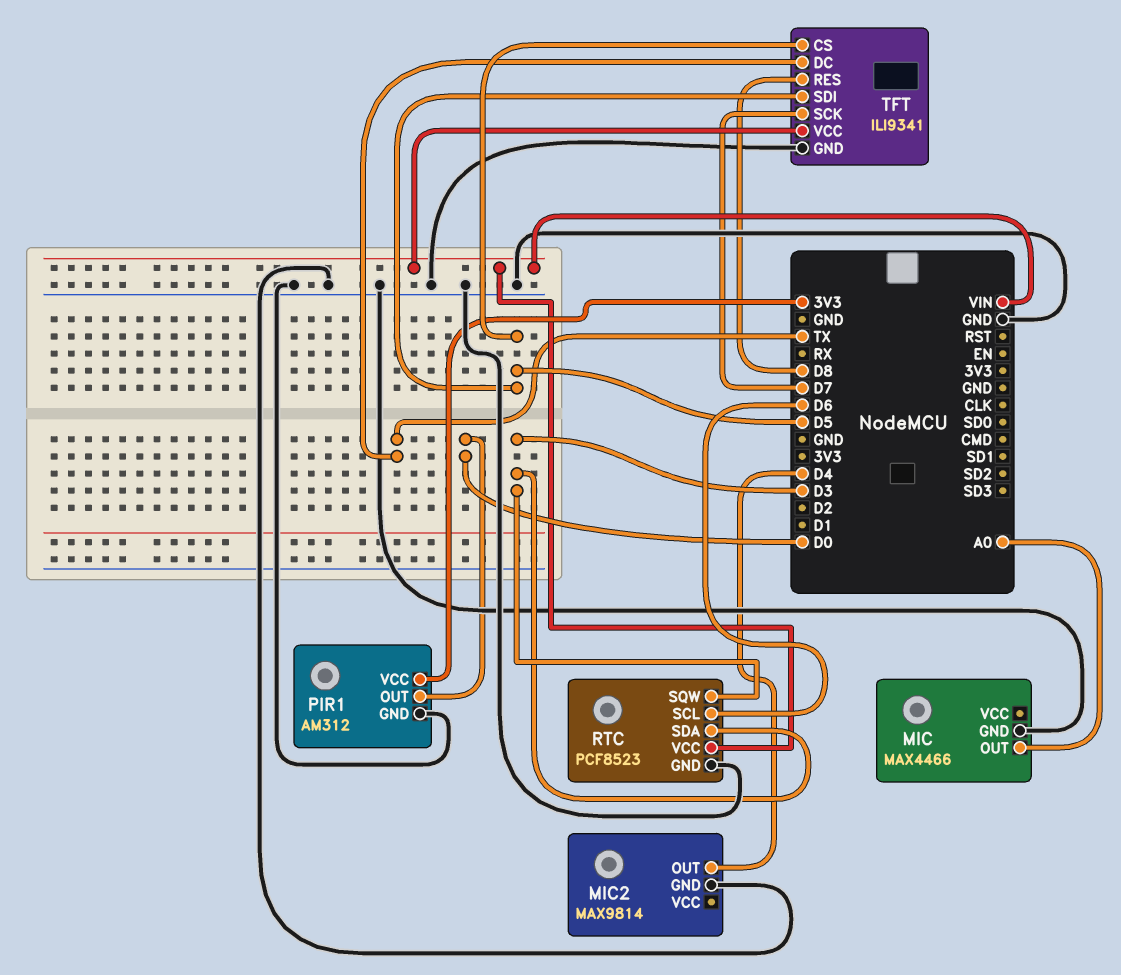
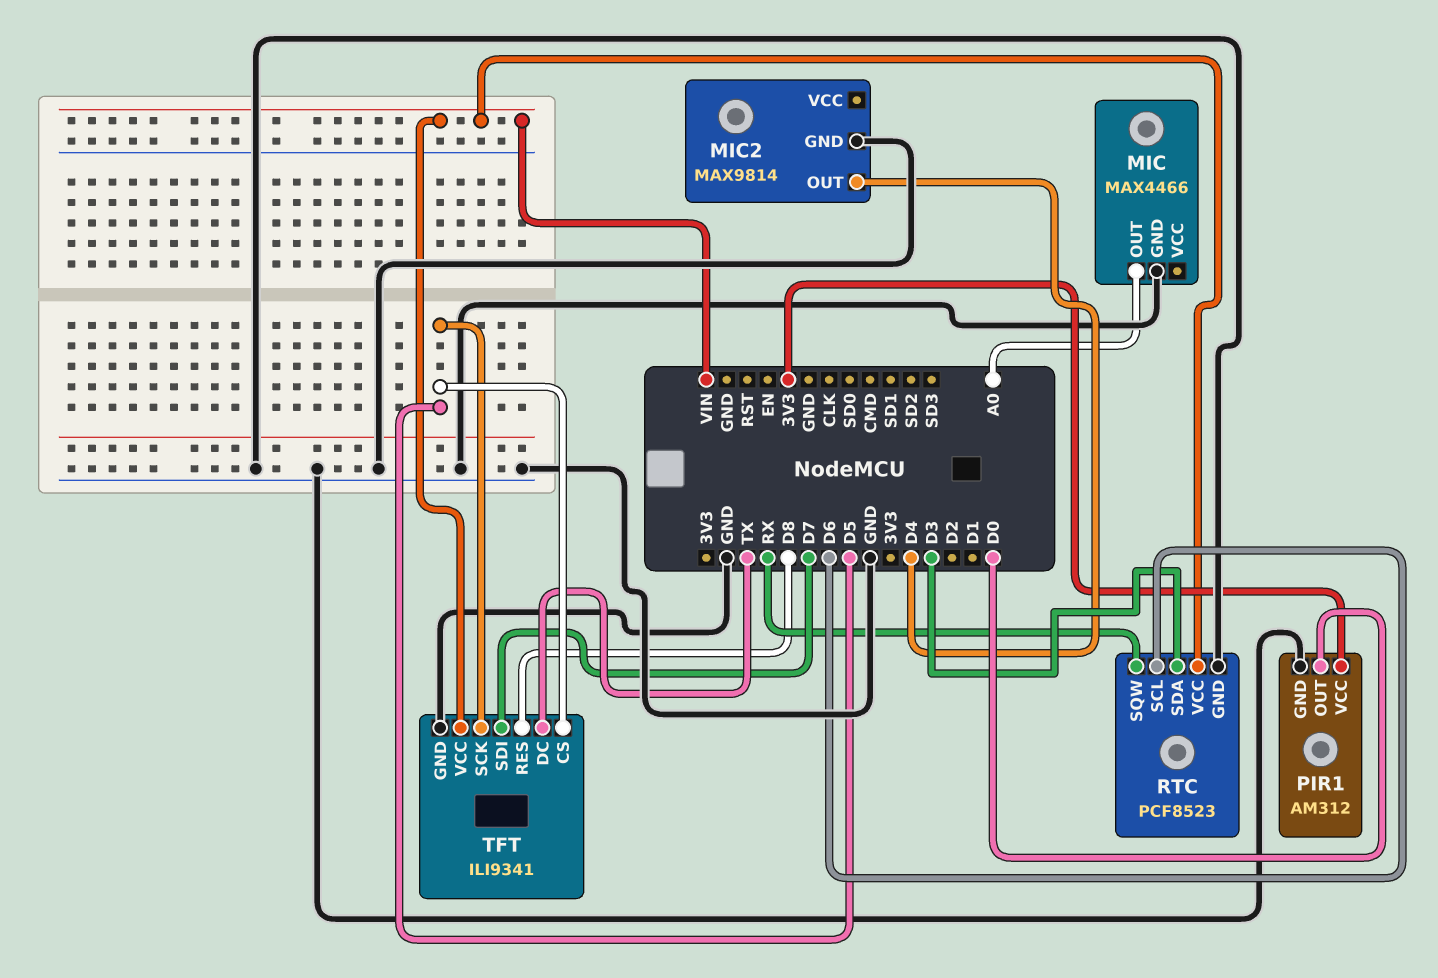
RTC pin SQW: D3 -> RX
TFT pin SCK: D7 -> D5
TFT pin SDI: D5 -> D7

